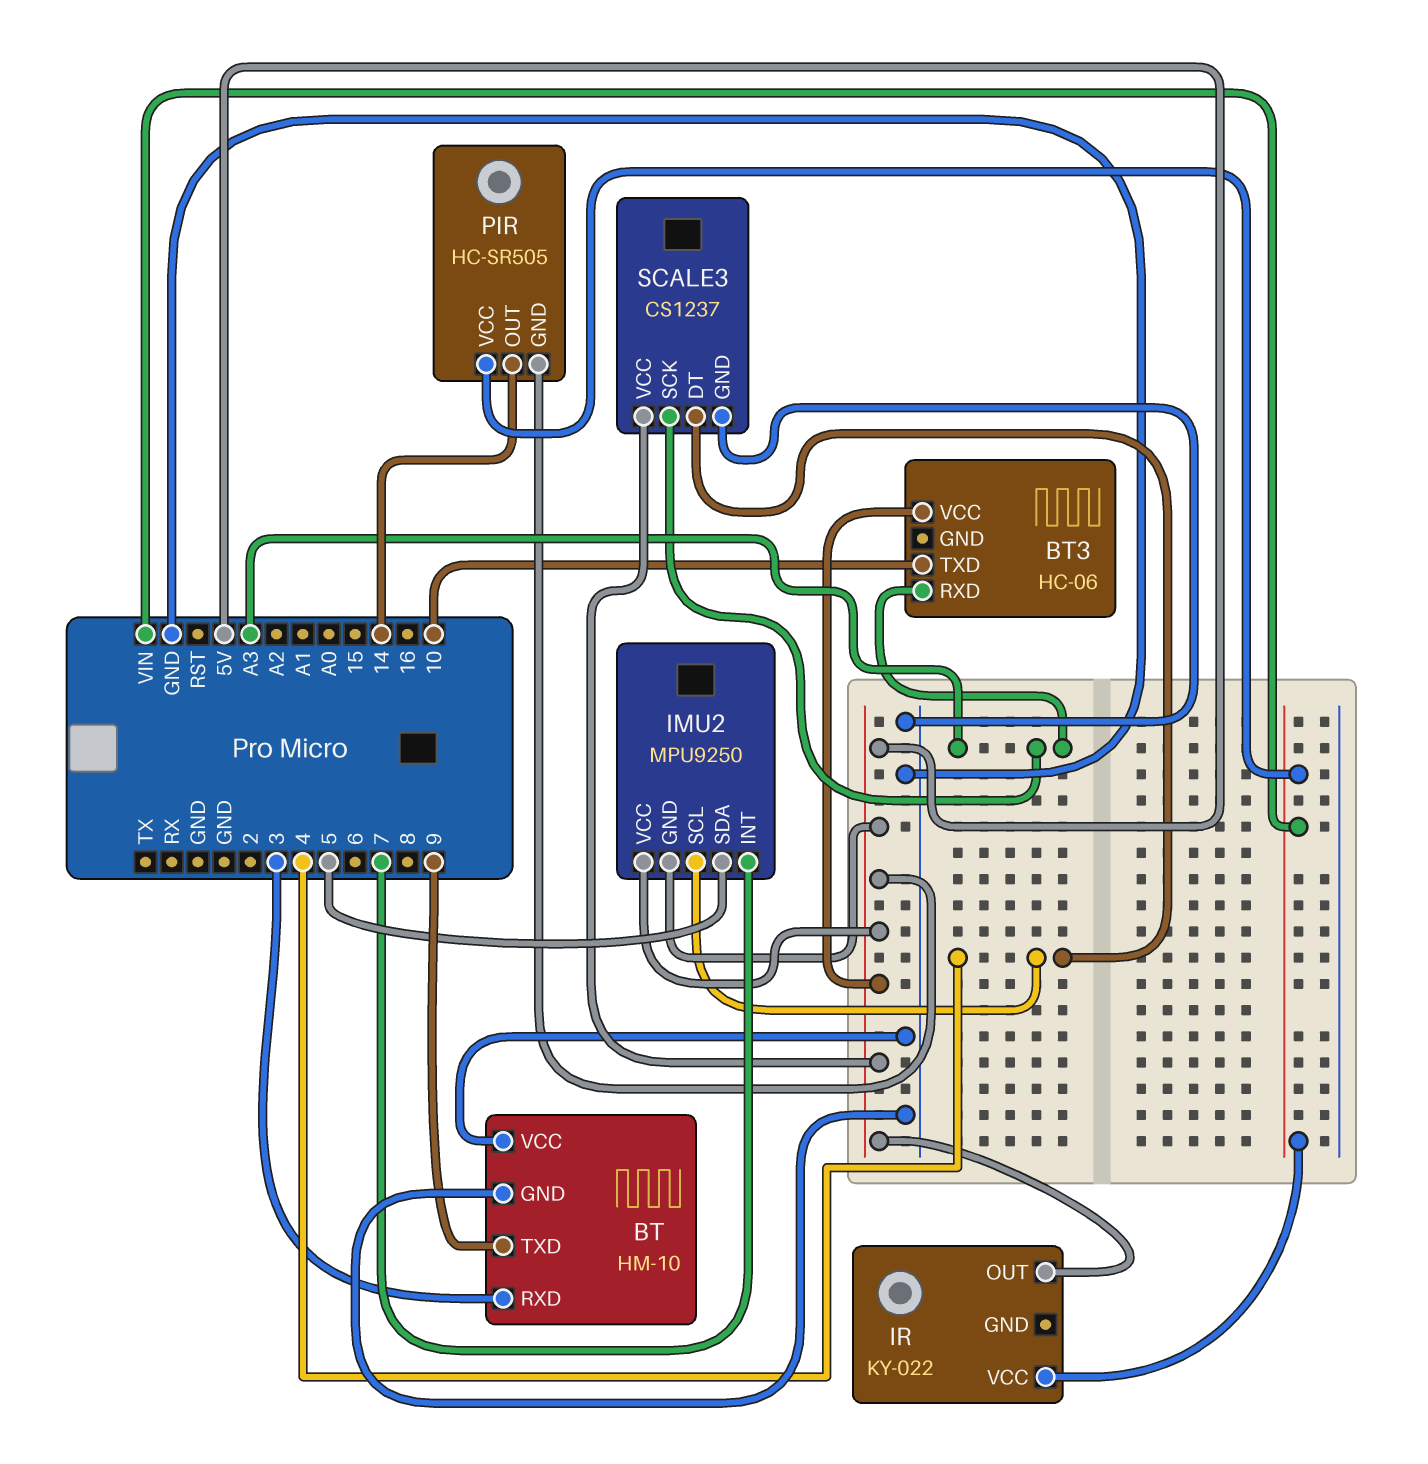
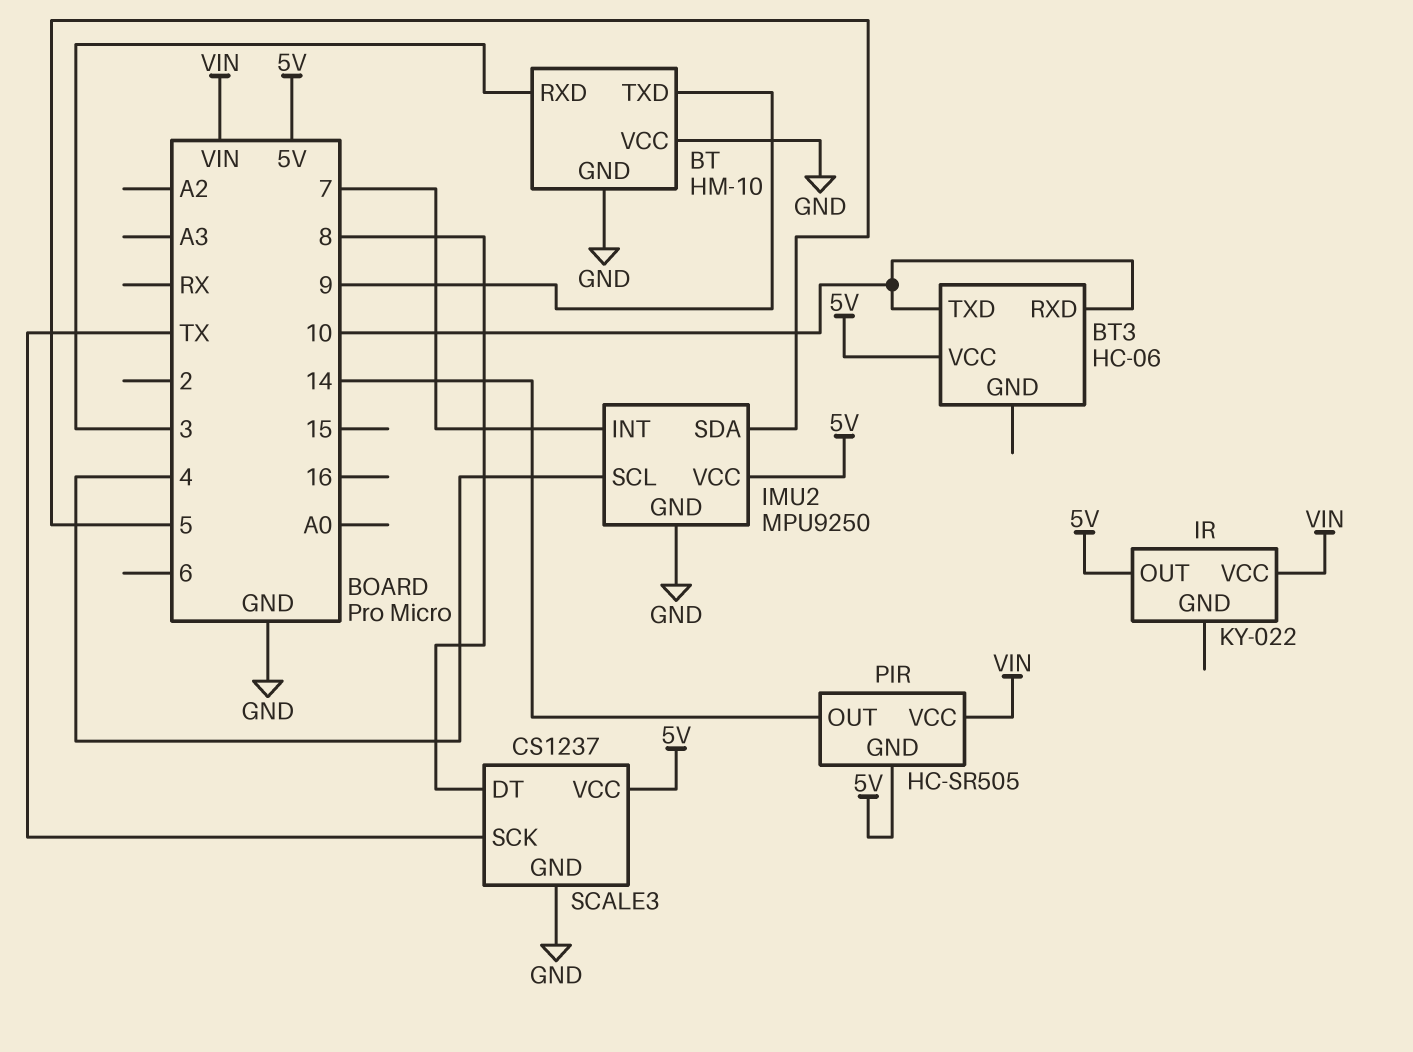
BT3 pin RXD: A3 -> 10
IMU2 pin GND: 5V -> GND
SCALE3 pin DT: 4 -> 8
SCALE3 pin SCK: A3 -> TX

